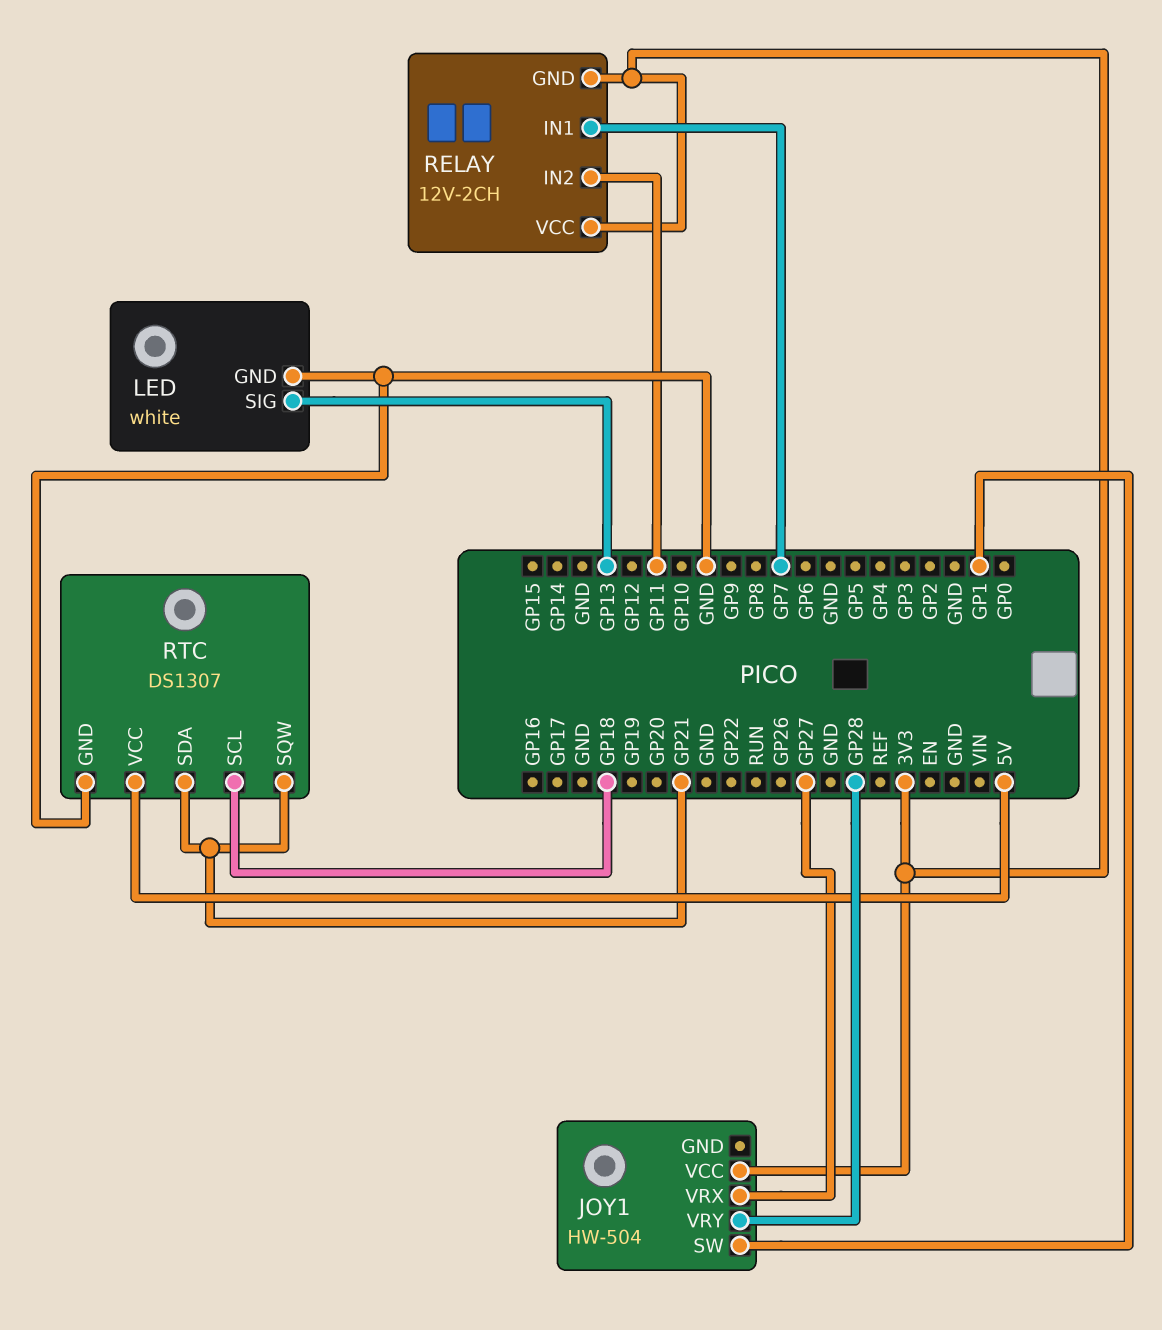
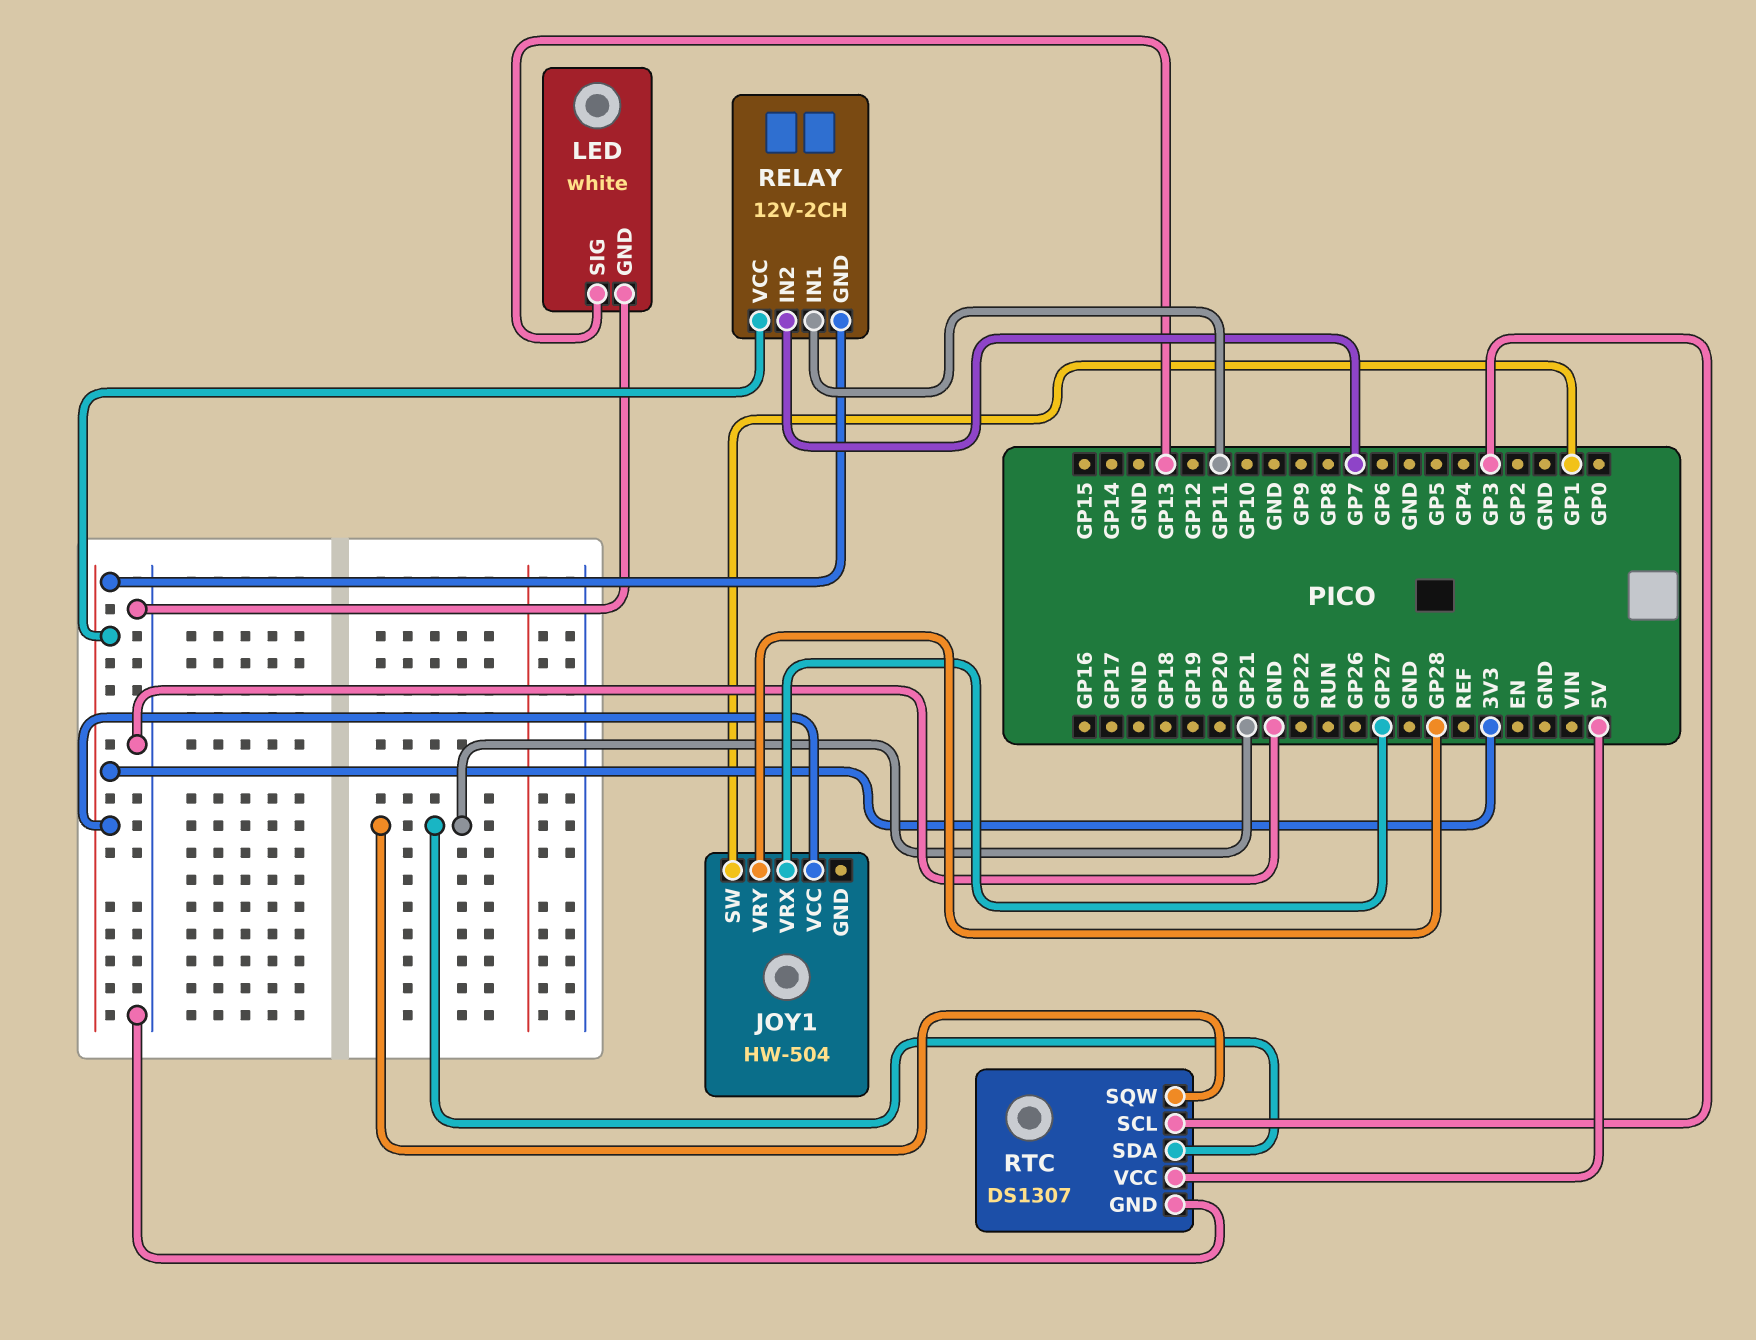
RELAY pin IN1: GP7 -> GP11
RELAY pin IN2: GP11 -> GP7
RTC pin SCL: GP18 -> GP3

